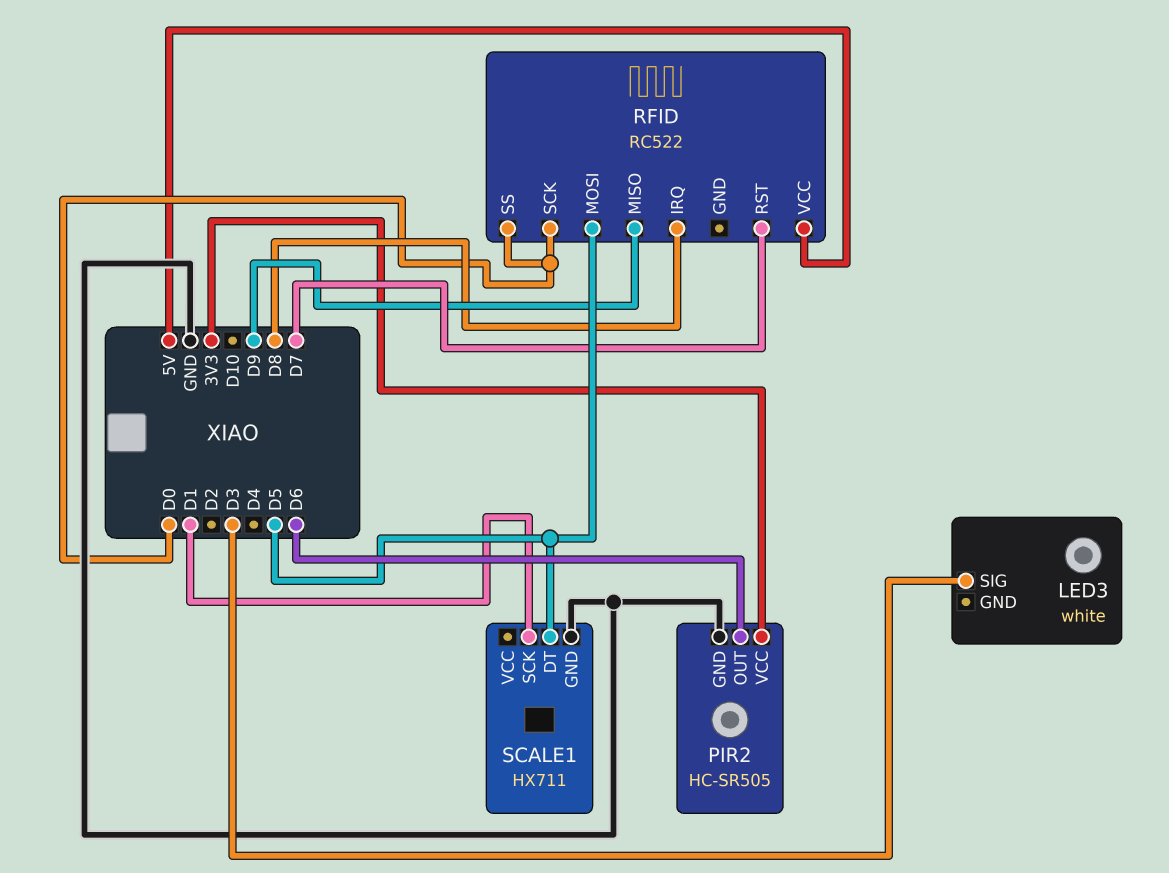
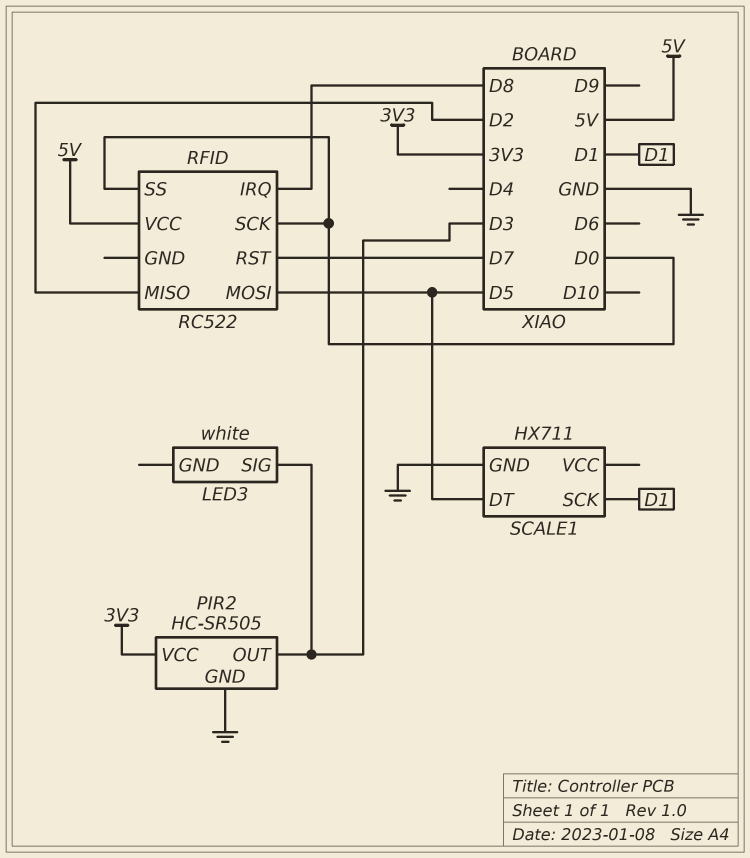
PIR2 pin OUT: D6 -> D3
RFID pin MISO: D9 -> D2

